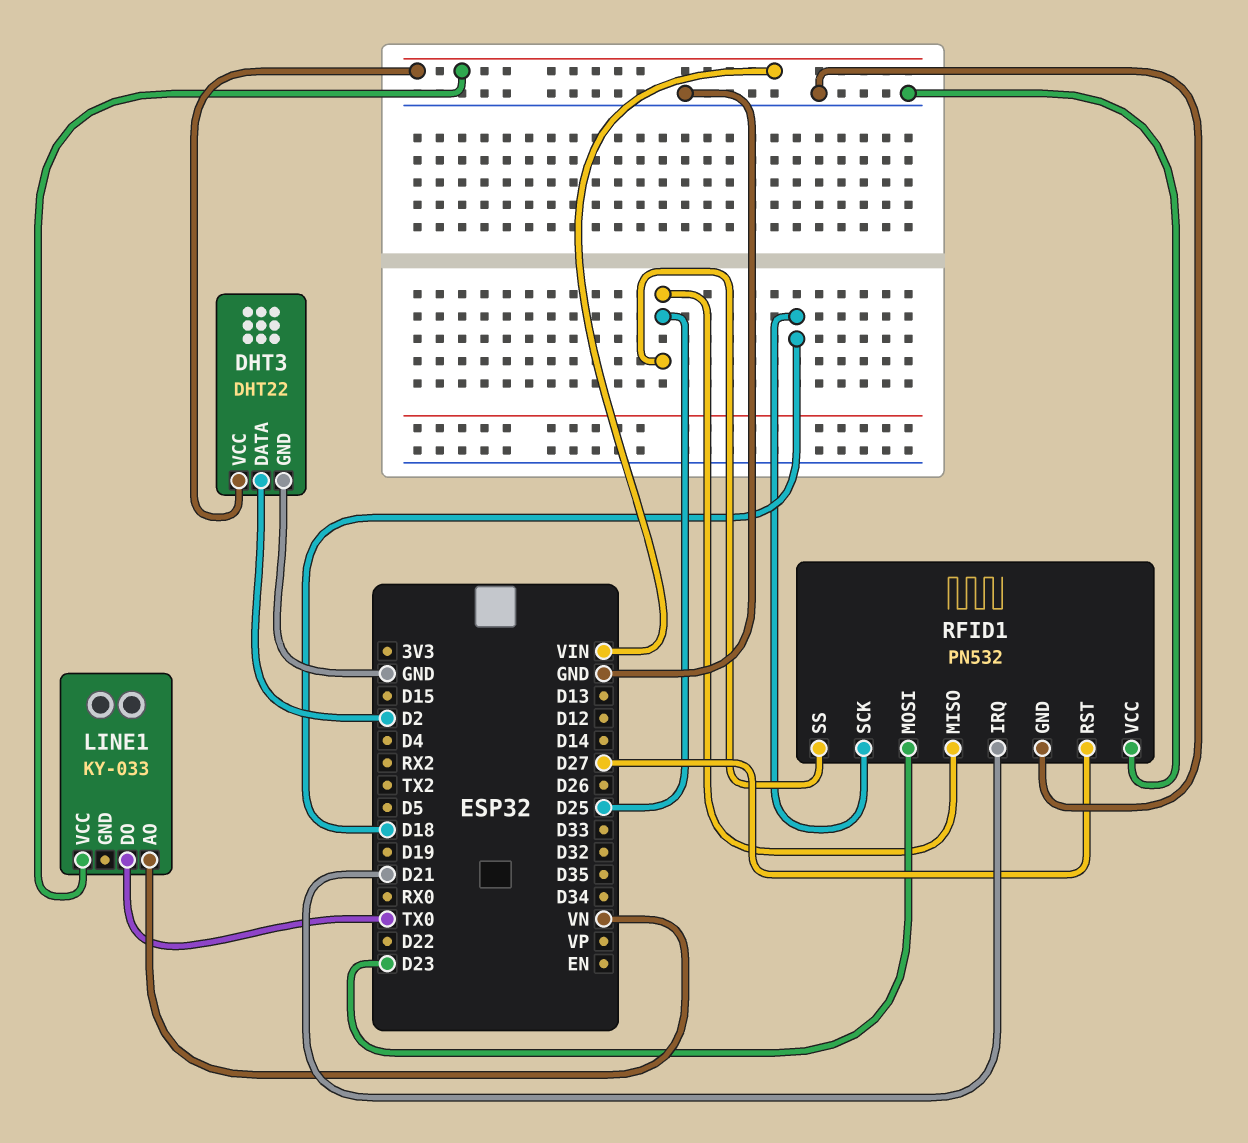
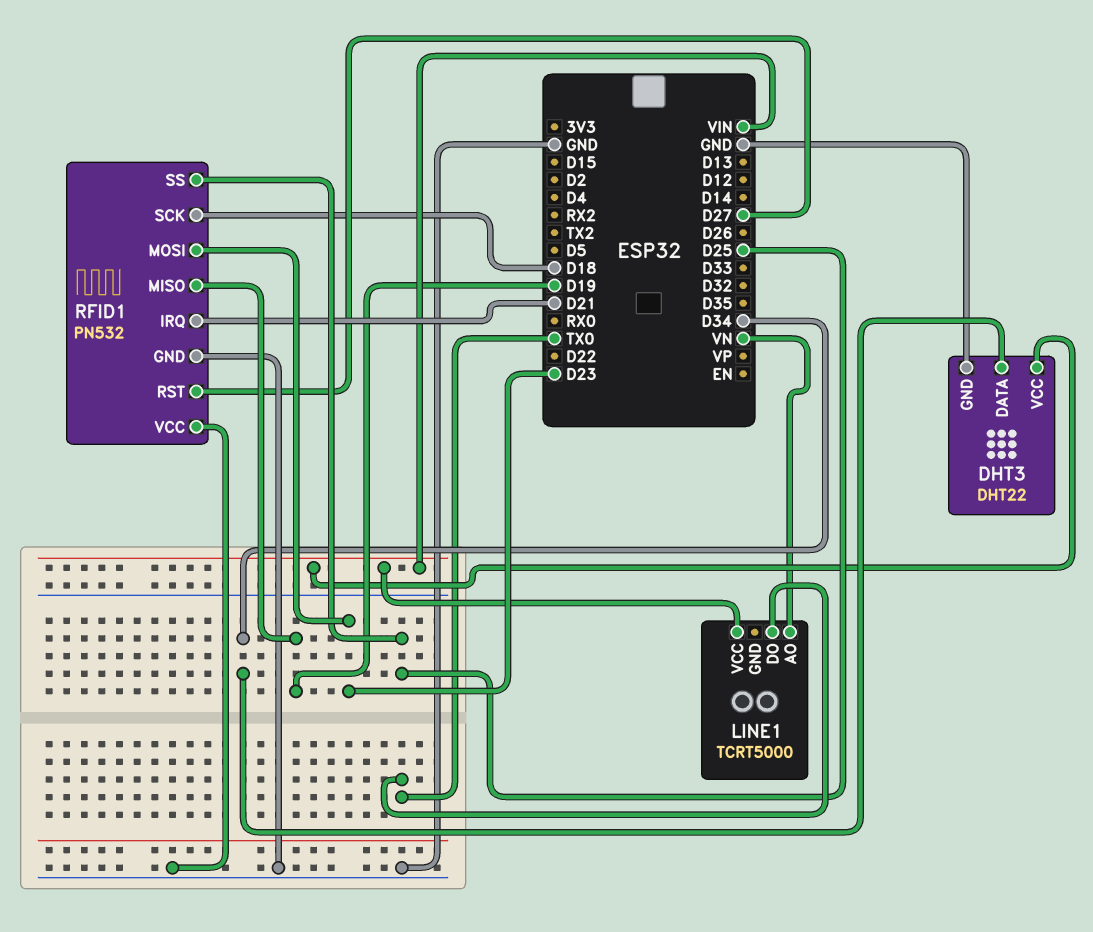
DHT3 pin DATA: D2 -> D34
LINE1: KY-033 -> TCRT5000
RFID1 pin MISO: D25 -> D19

